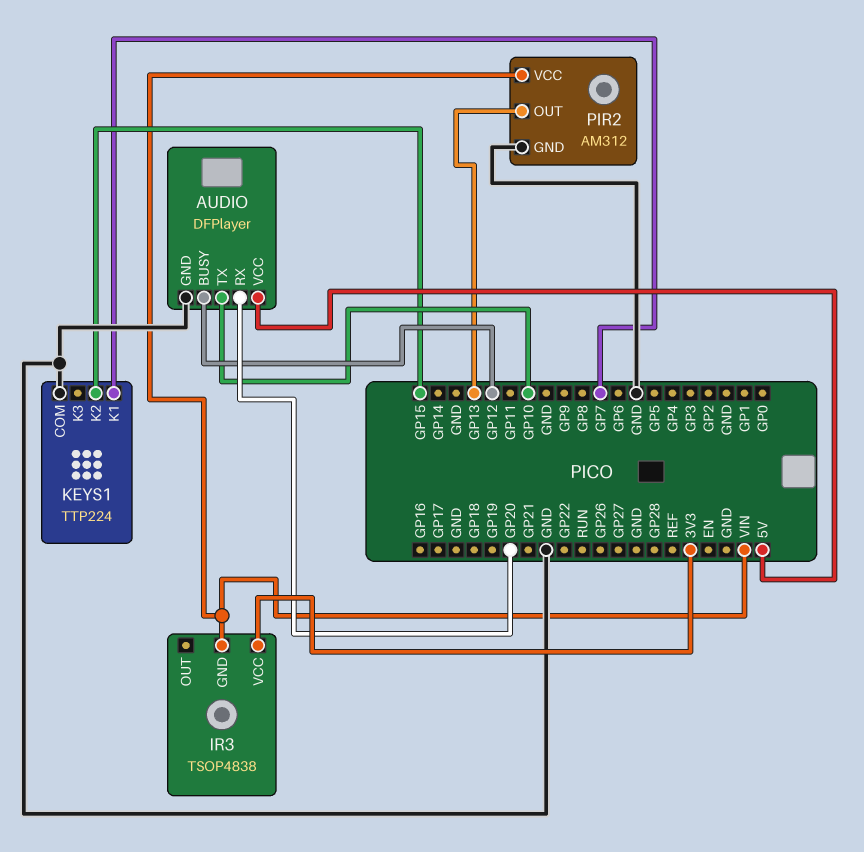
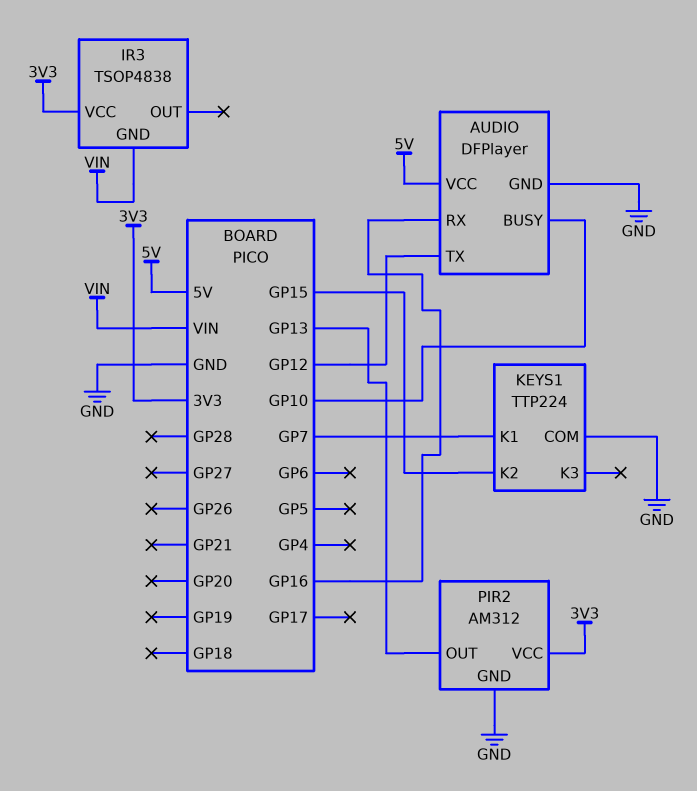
AUDIO pin BUSY: GP12 -> GP10
AUDIO pin RX: GP20 -> GP16
AUDIO pin TX: GP10 -> GP12
PIR2 pin VCC: VIN -> 3V3

